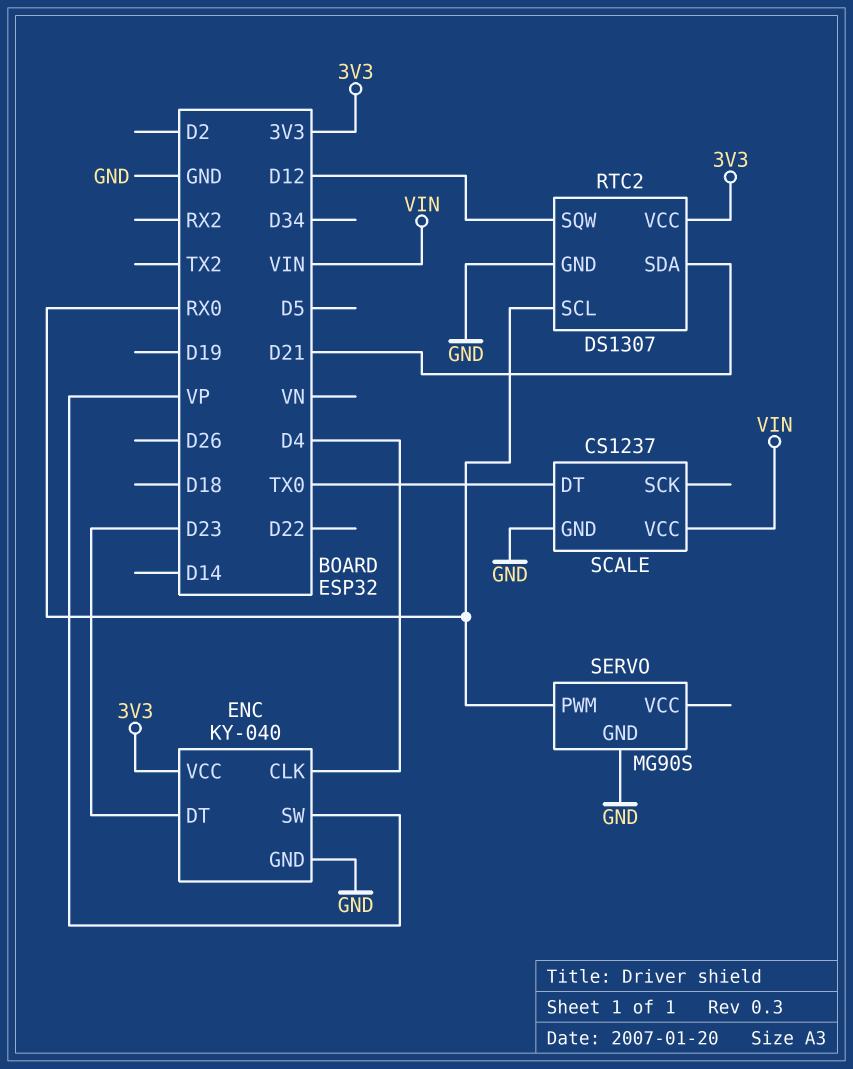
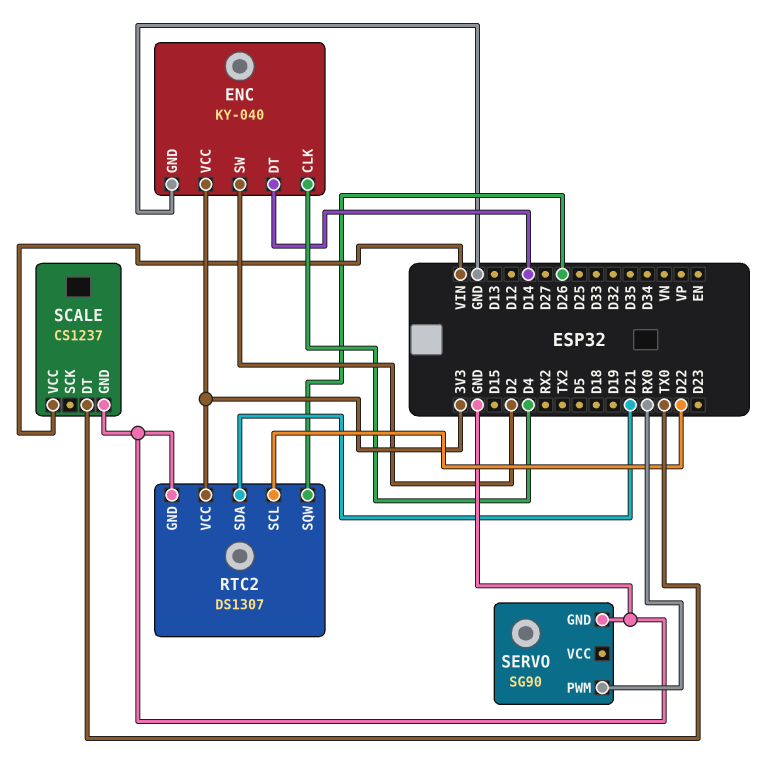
ENC pin DT: D23 -> D14
ENC pin SW: VP -> D2
RTC2 pin SCL: RX0 -> D22
RTC2 pin SQW: D12 -> D26
SERVO: MG90S -> SG90

